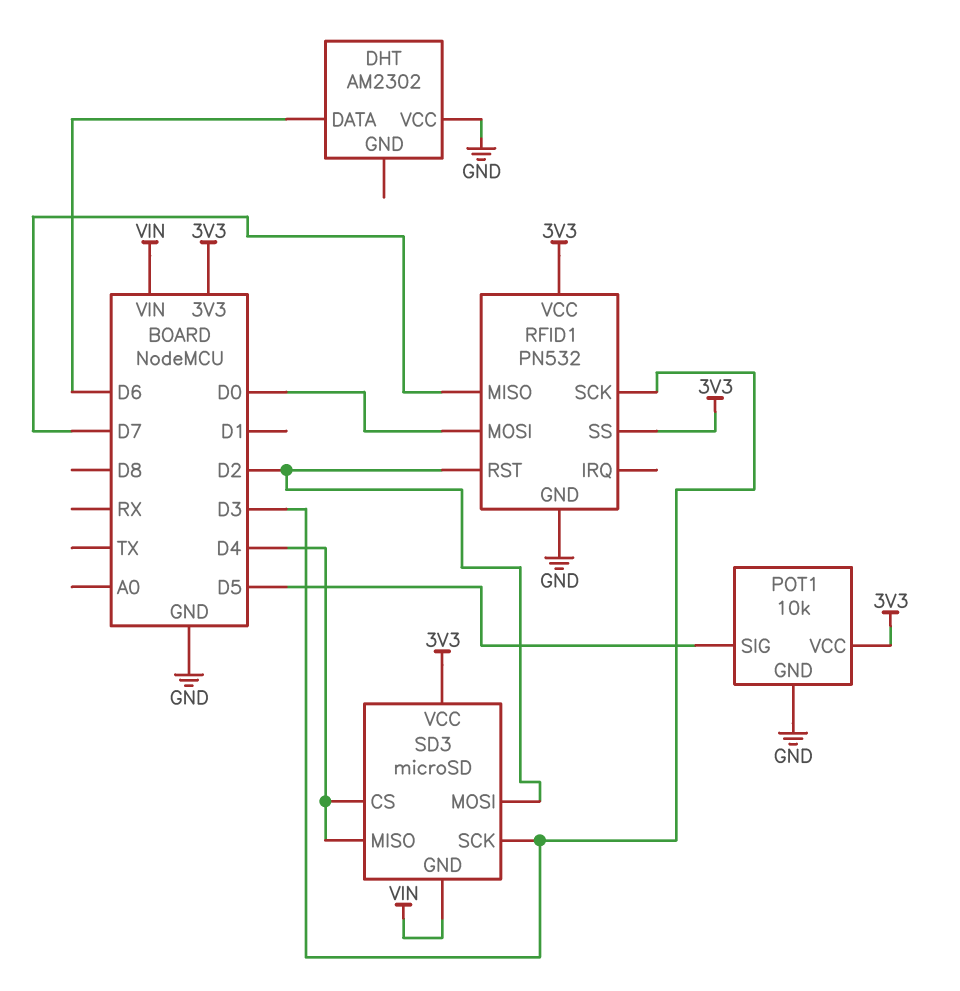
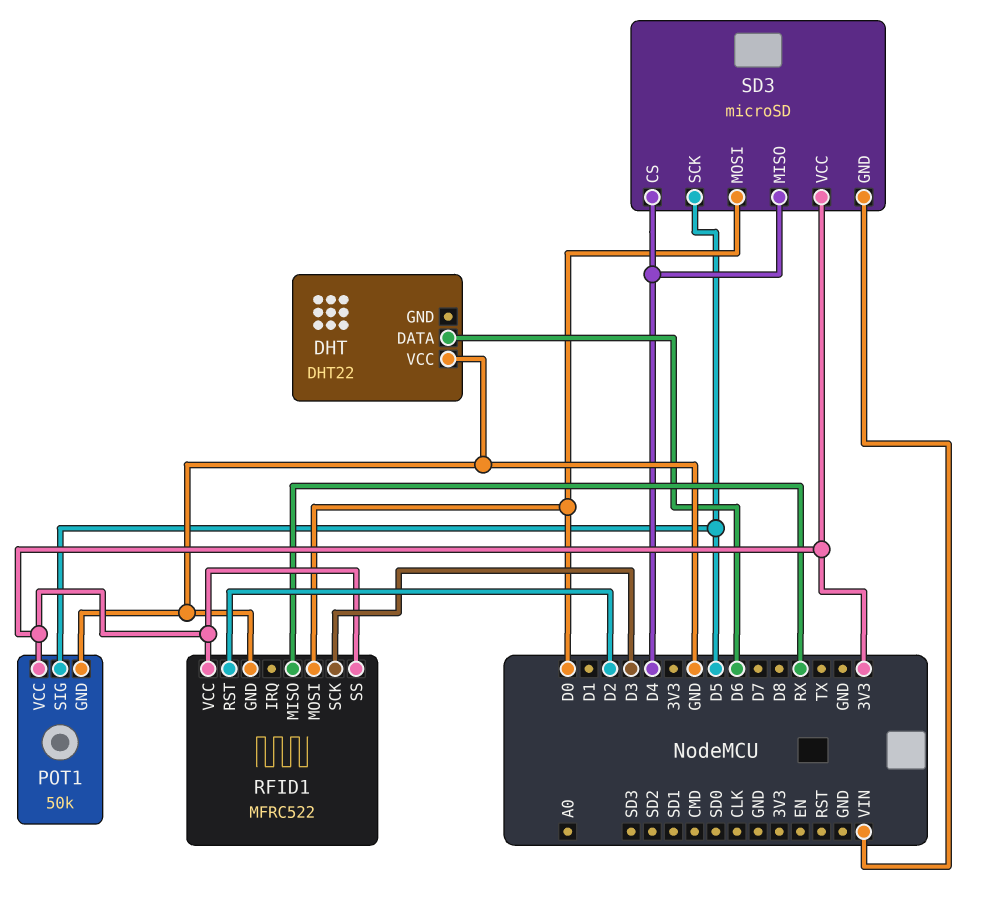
DHT: AM2302 -> DHT22
POT1: 10k -> 50k
RFID1: PN532 -> MFRC522
RFID1 pin MISO: D7 -> RX
SD3 pin MOSI: D2 -> D0
SD3 pin SCK: D3 -> D5

